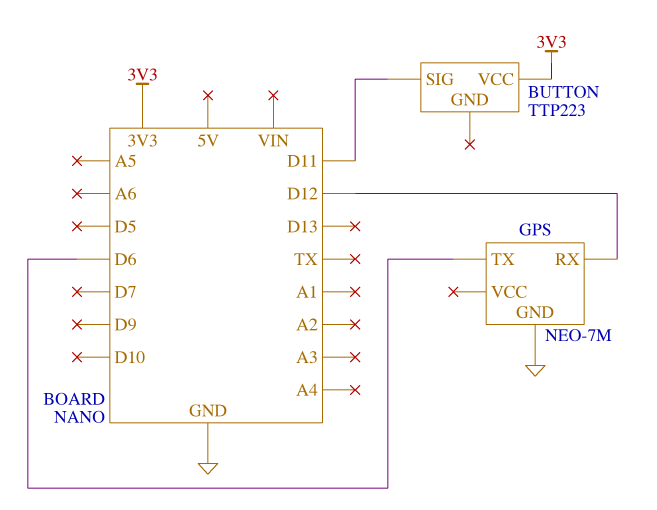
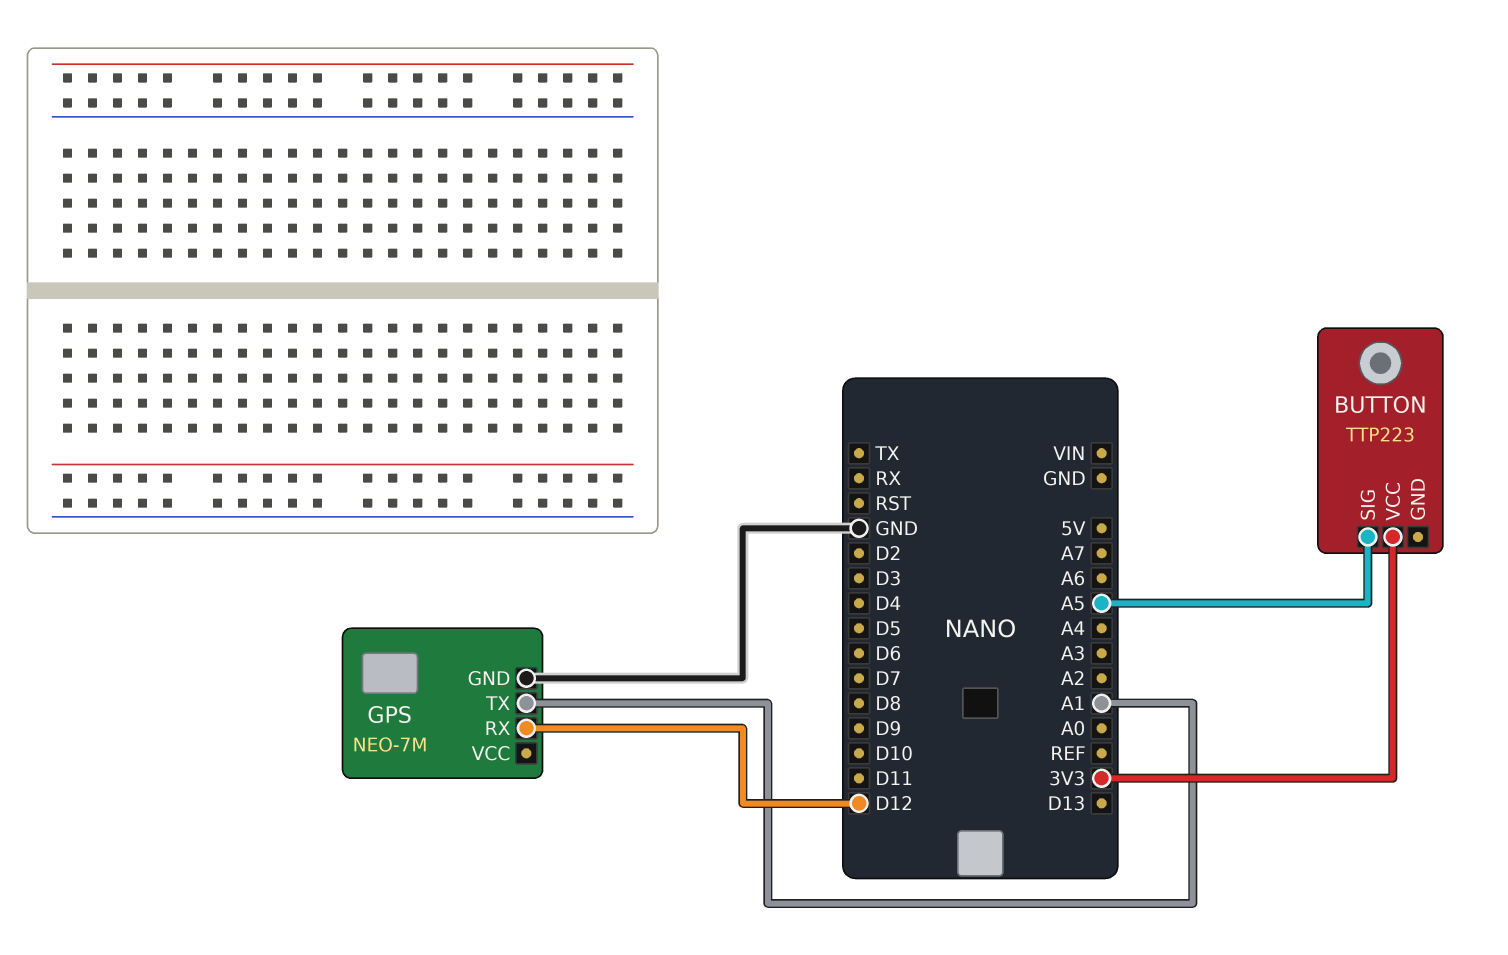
BUTTON pin SIG: D11 -> A5
GPS pin TX: D6 -> A1

